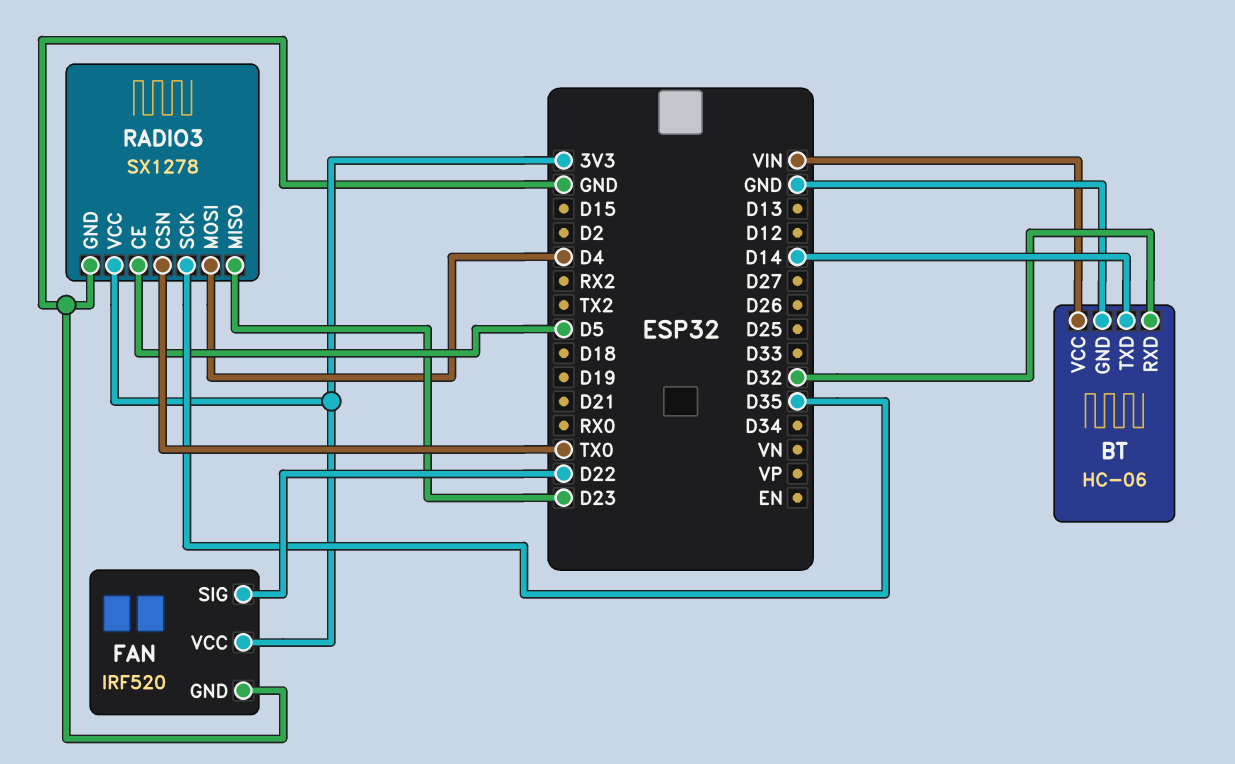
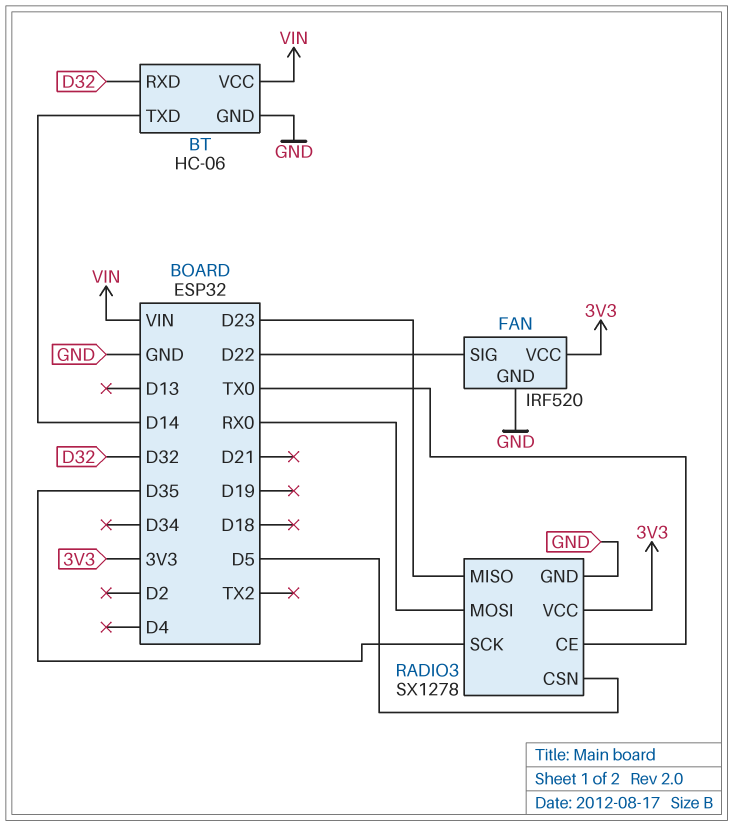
RADIO3 pin CE: D5 -> TX0
RADIO3 pin CSN: TX0 -> D5
RADIO3 pin MOSI: D4 -> RX0

